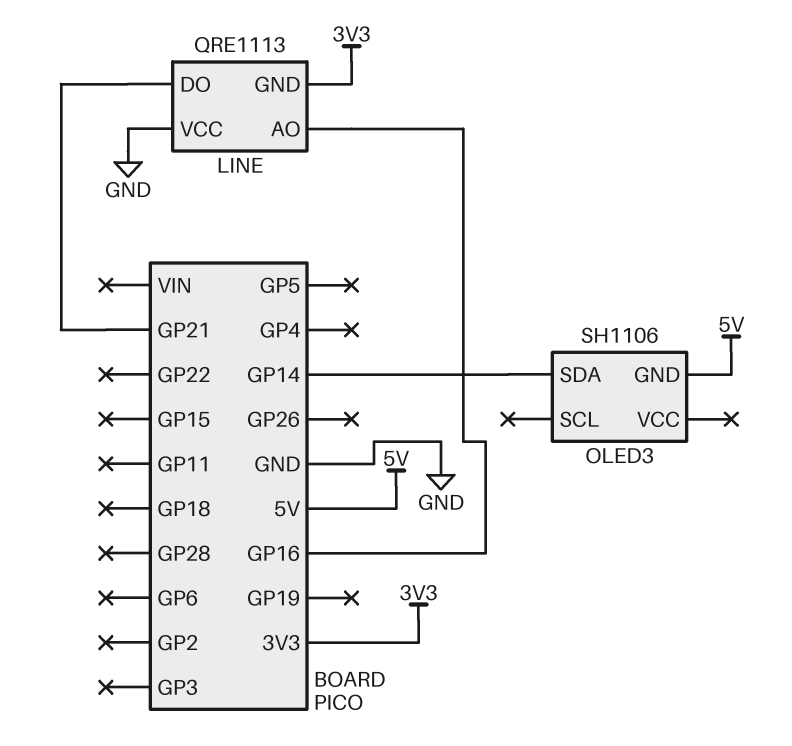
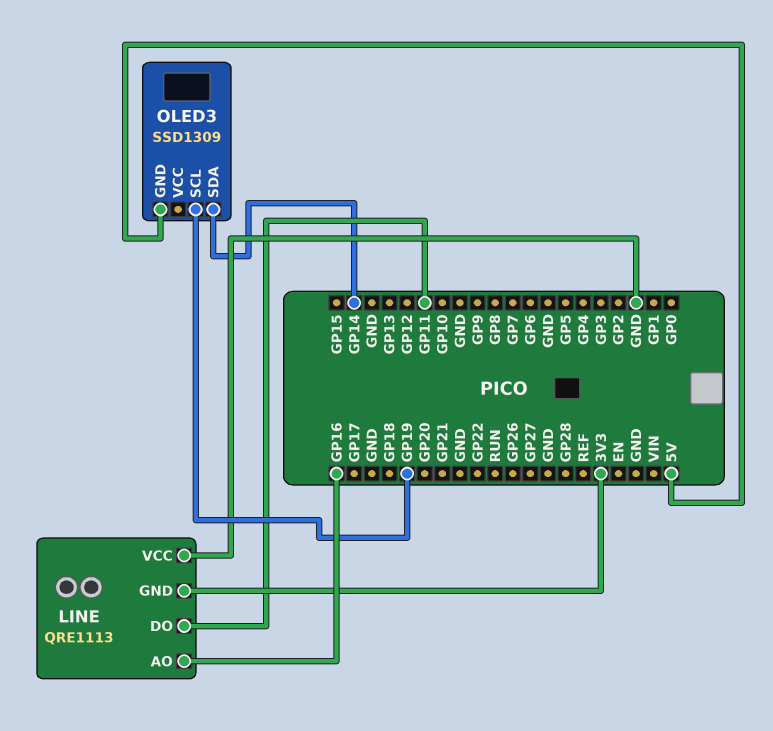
LINE pin DO: GP21 -> GP11
OLED3: SH1106 -> SSD1309
OLED3 pin SCL: none -> GP19

